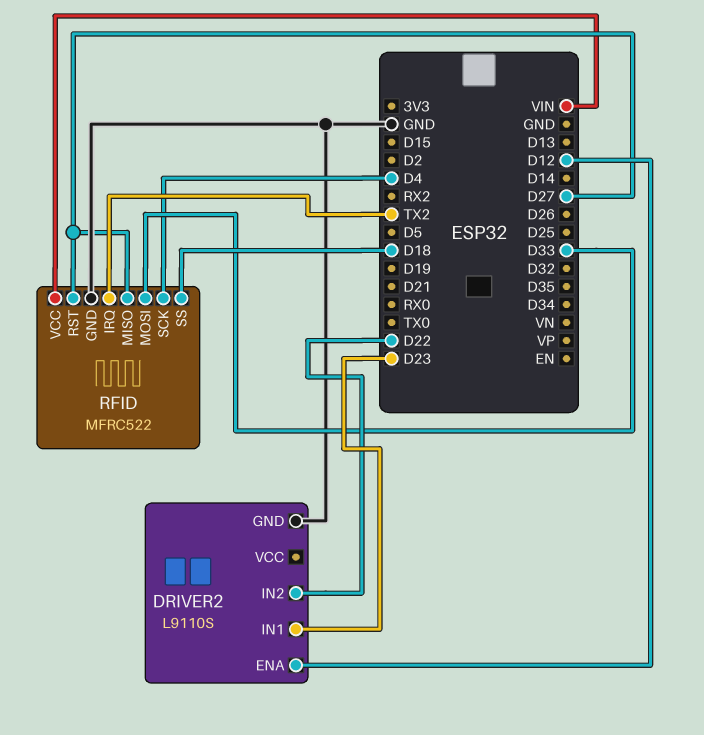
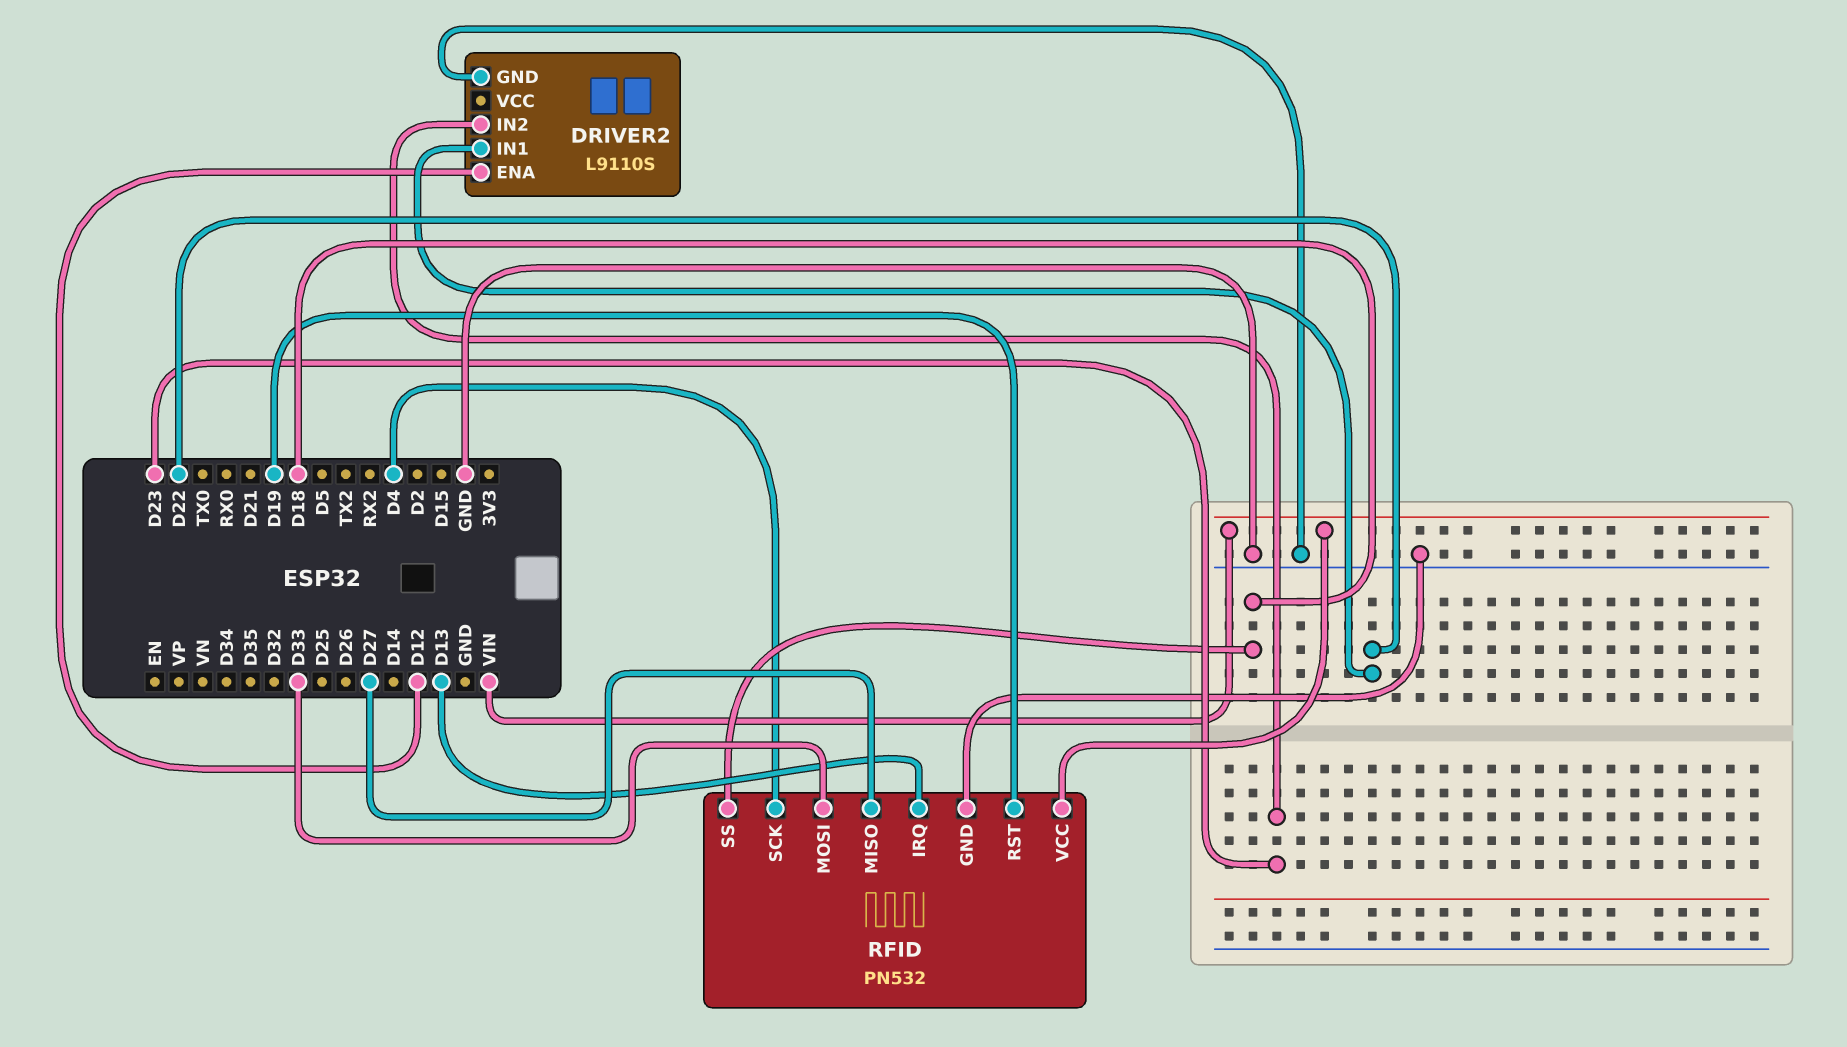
DRIVER2 pin IN1: D23 -> D22
DRIVER2 pin IN2: D22 -> D23
RFID: MFRC522 -> PN532
RFID pin IRQ: TX2 -> D13
RFID pin RST: D27 -> D19

